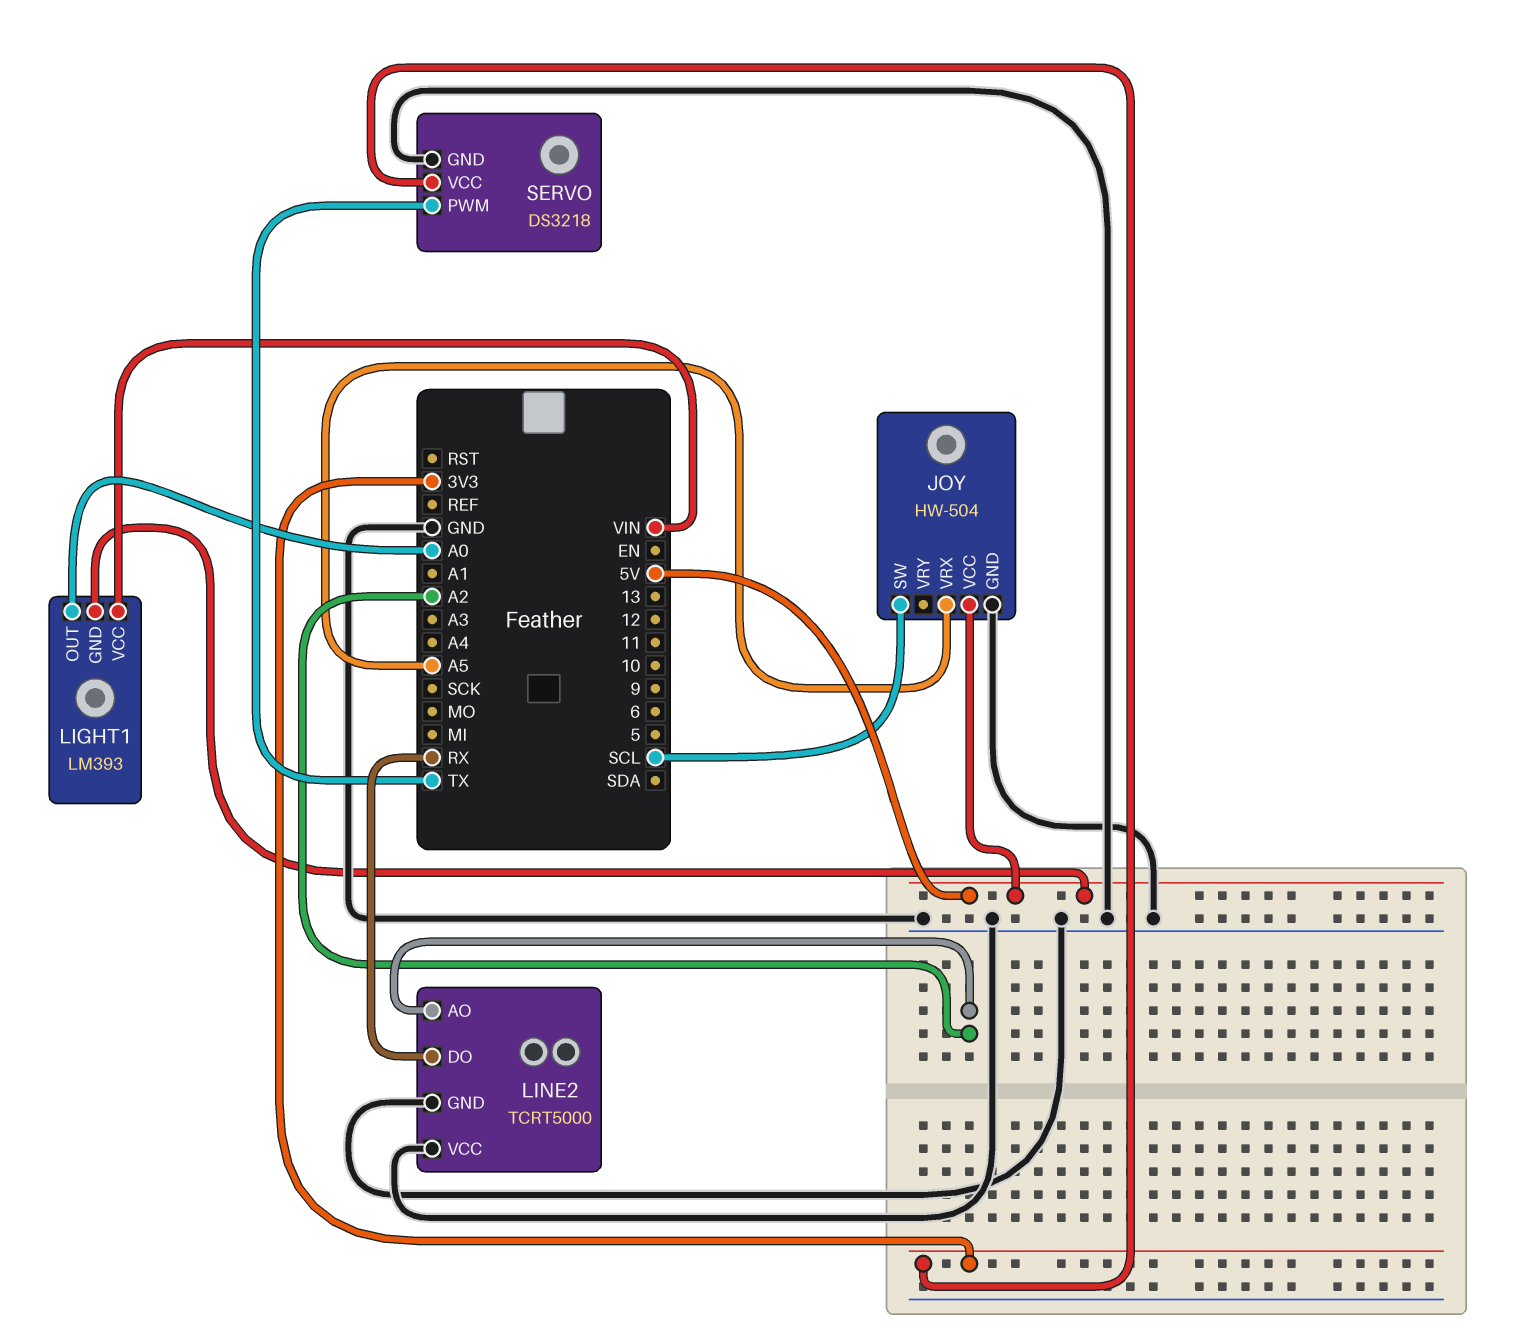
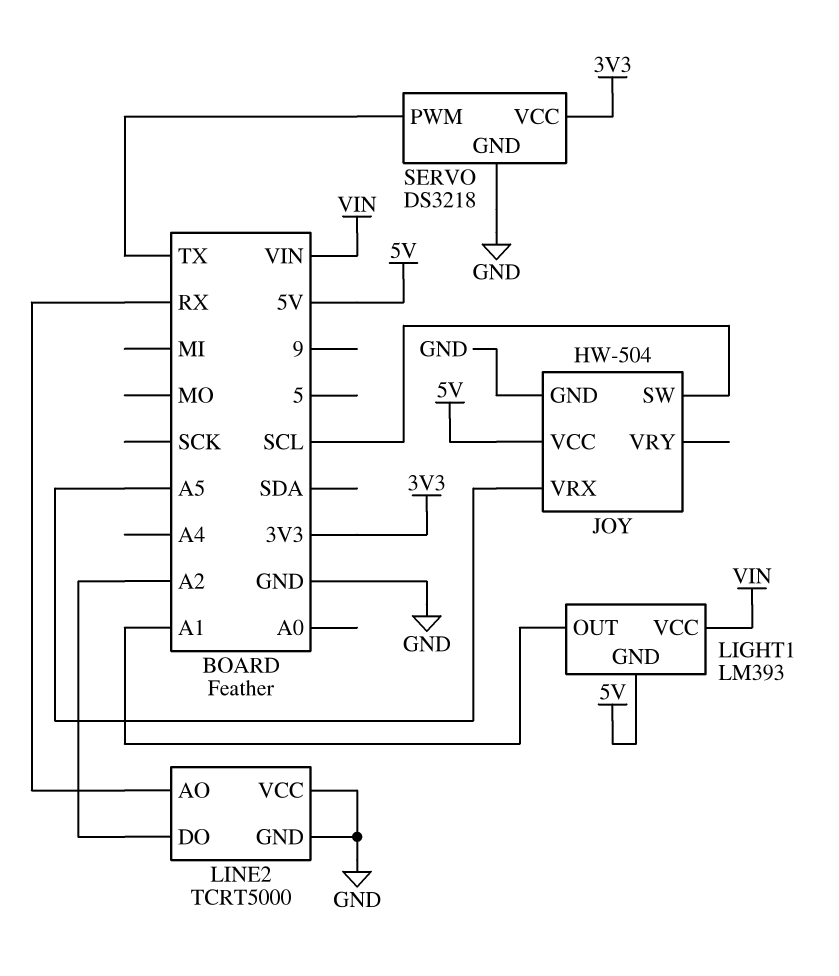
LIGHT1 pin OUT: A0 -> A1
LINE2 pin AO: A2 -> RX
LINE2 pin DO: RX -> A2

